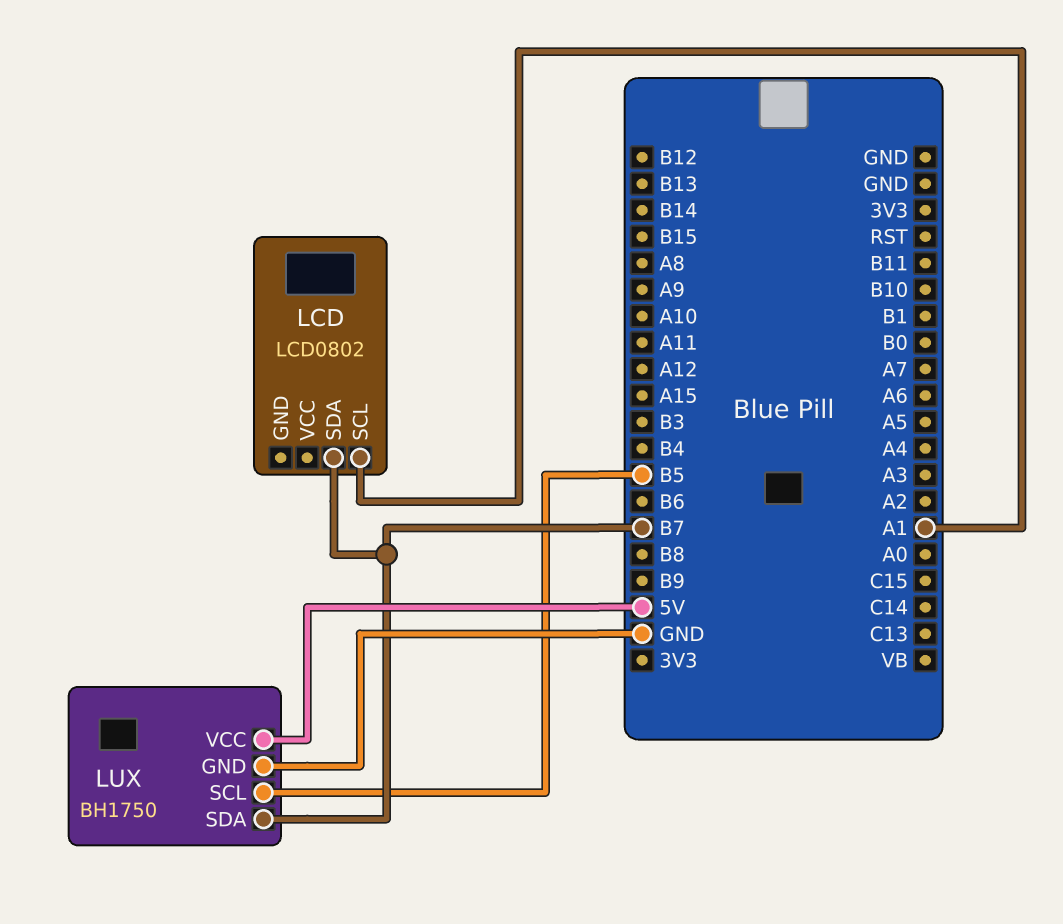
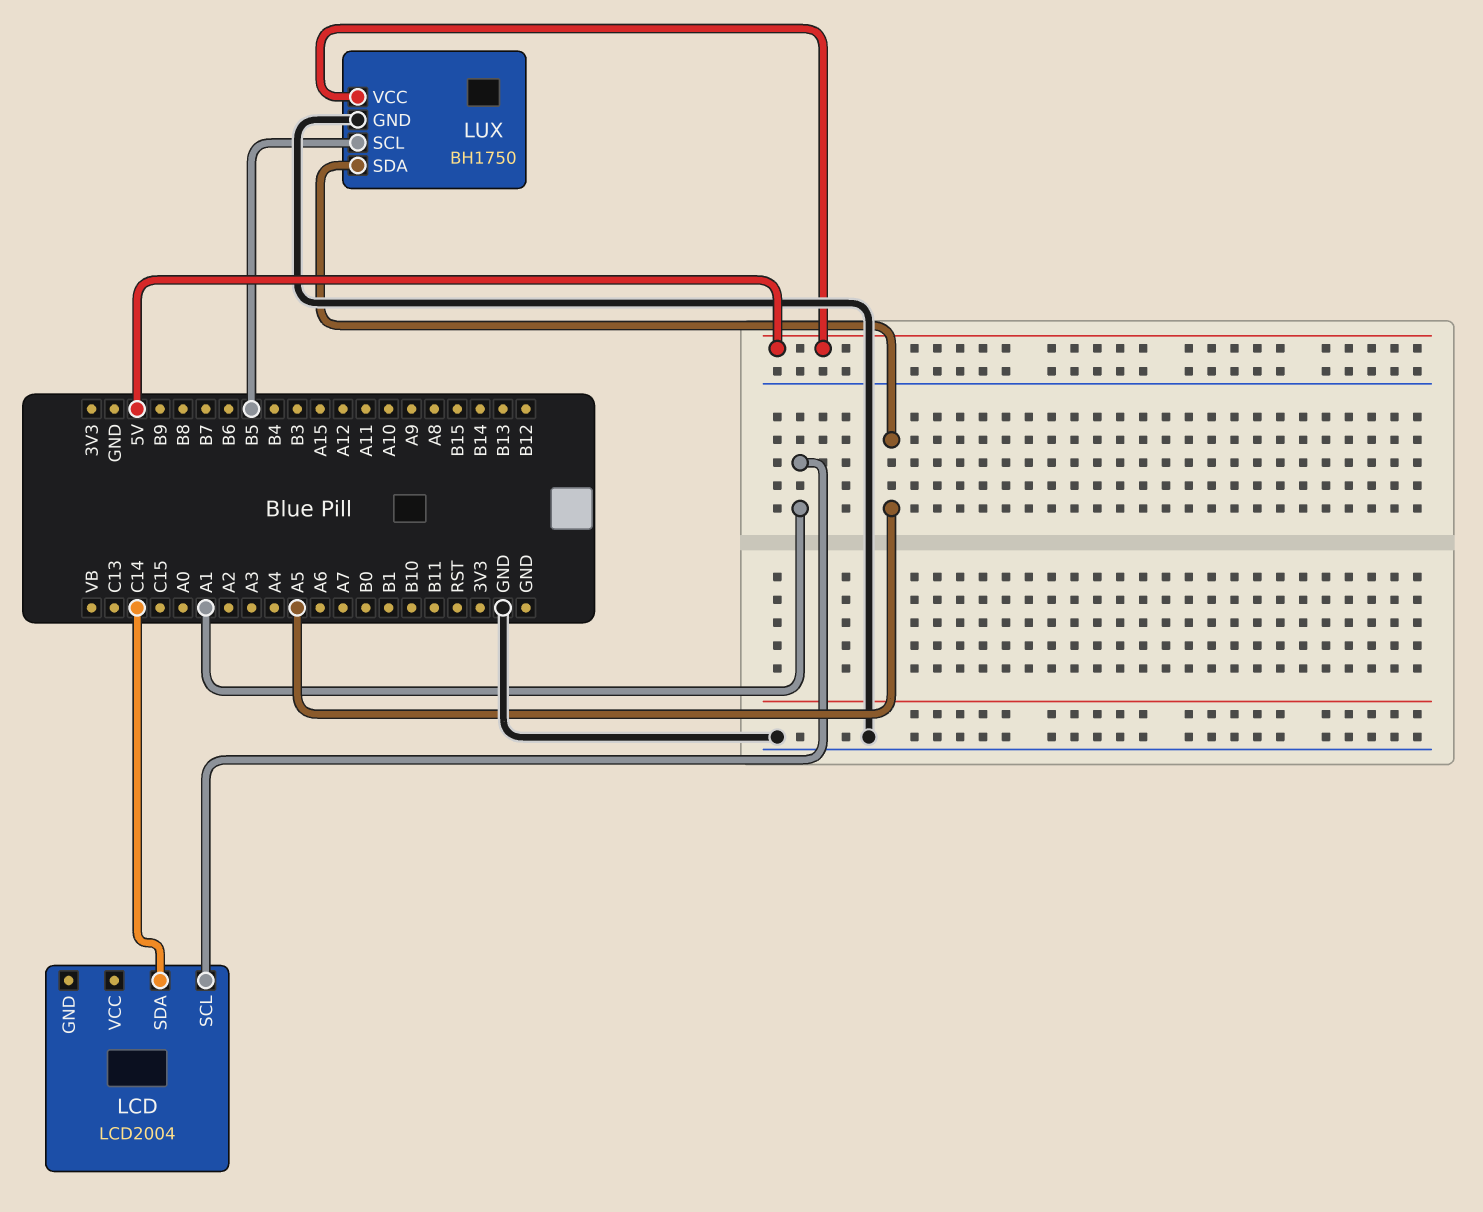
LCD: LCD0802 -> LCD2004
LCD pin SDA: B7 -> C14
LUX pin SDA: B7 -> A5

